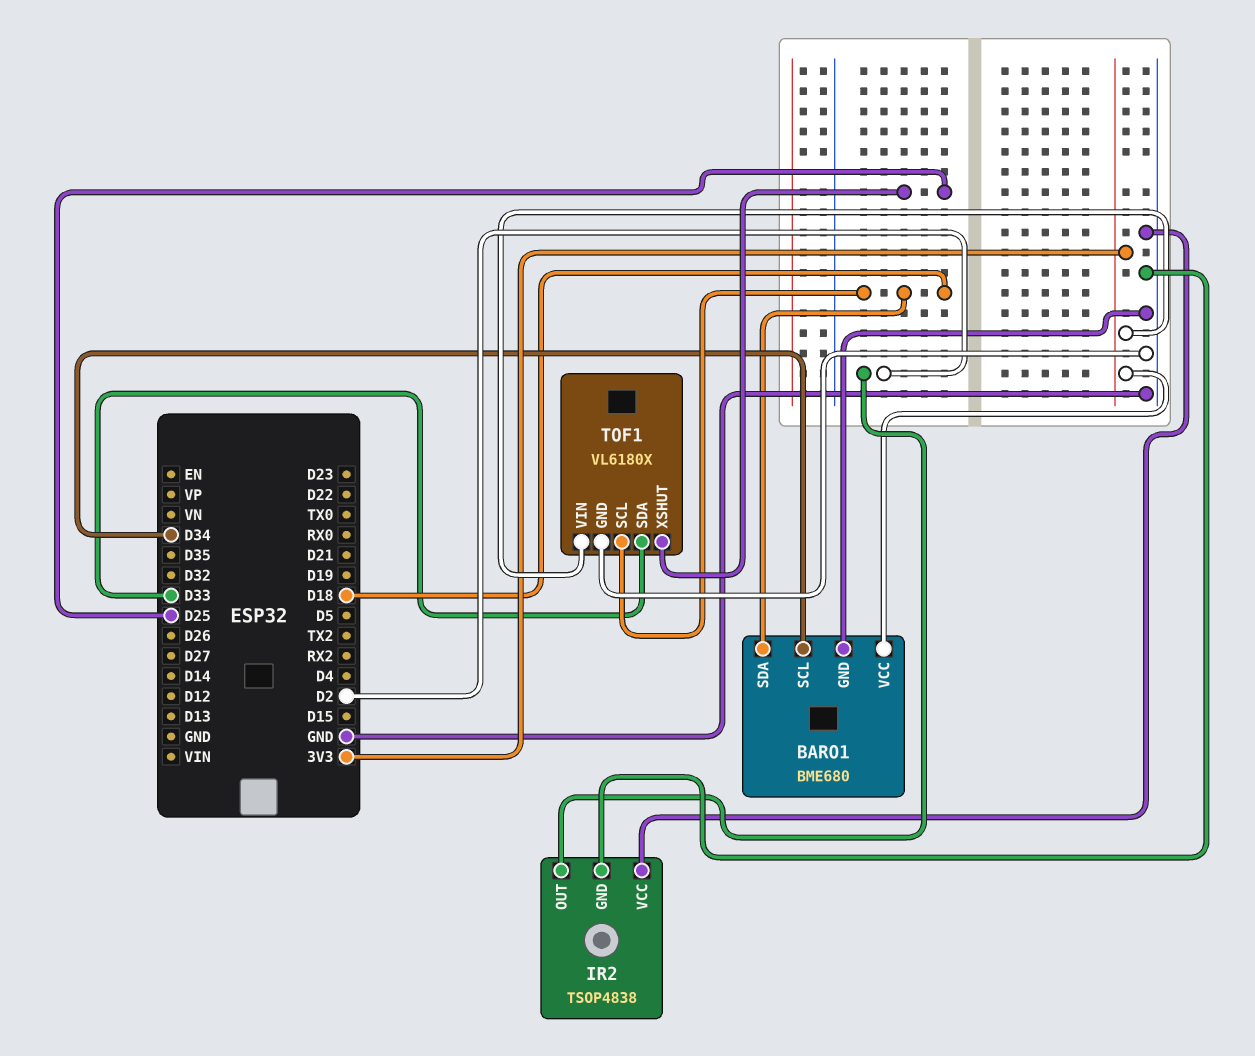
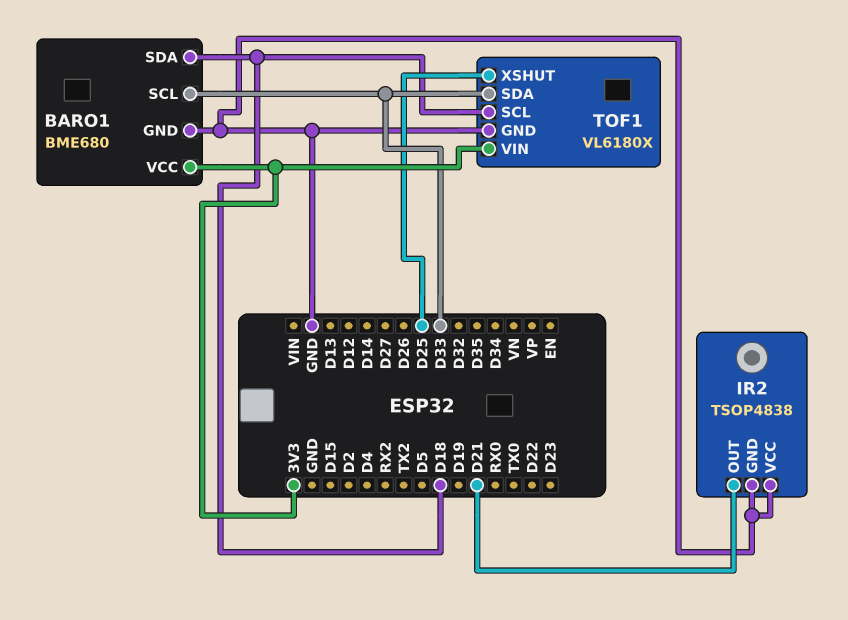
BARO1 pin SCL: D34 -> D33
IR2 pin OUT: D2 -> D21

